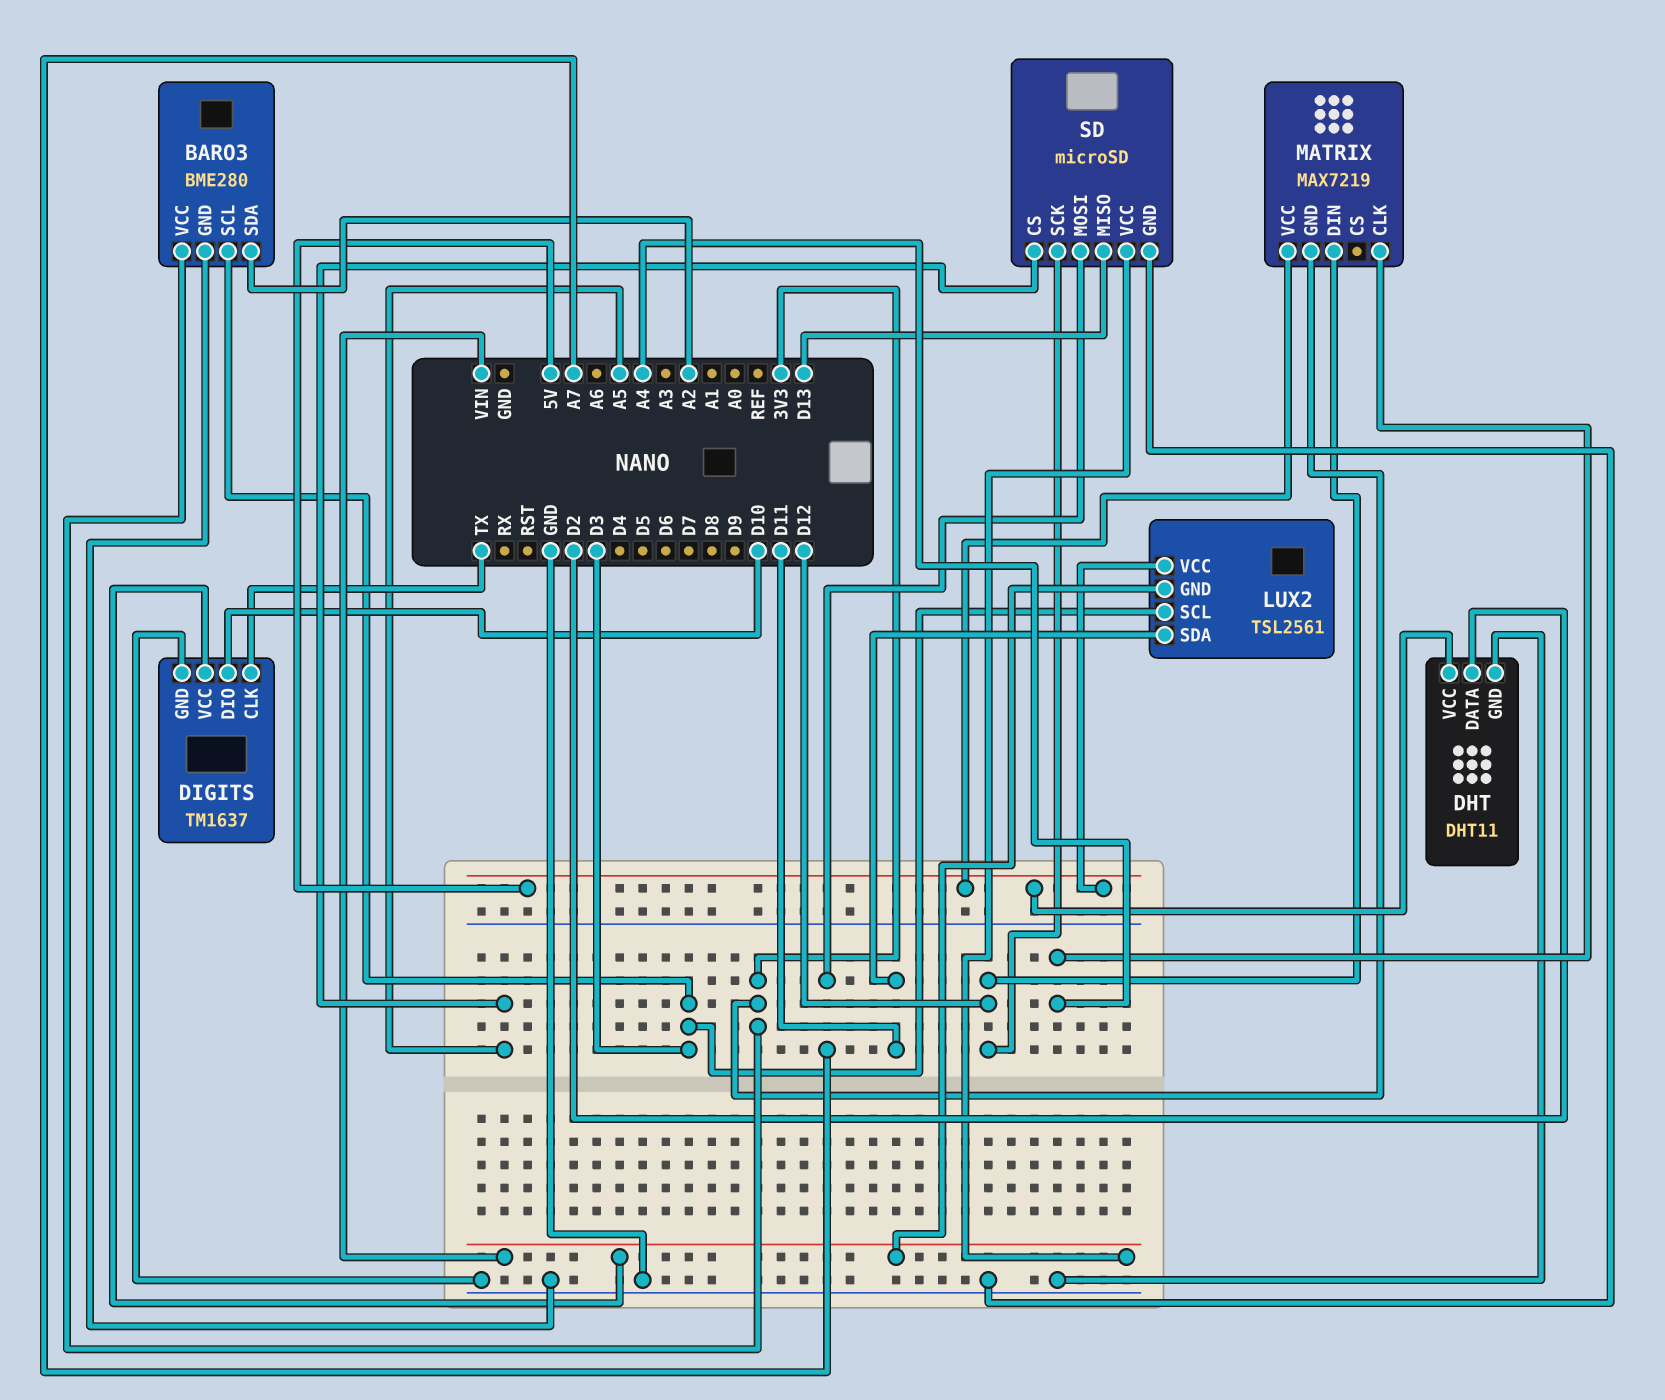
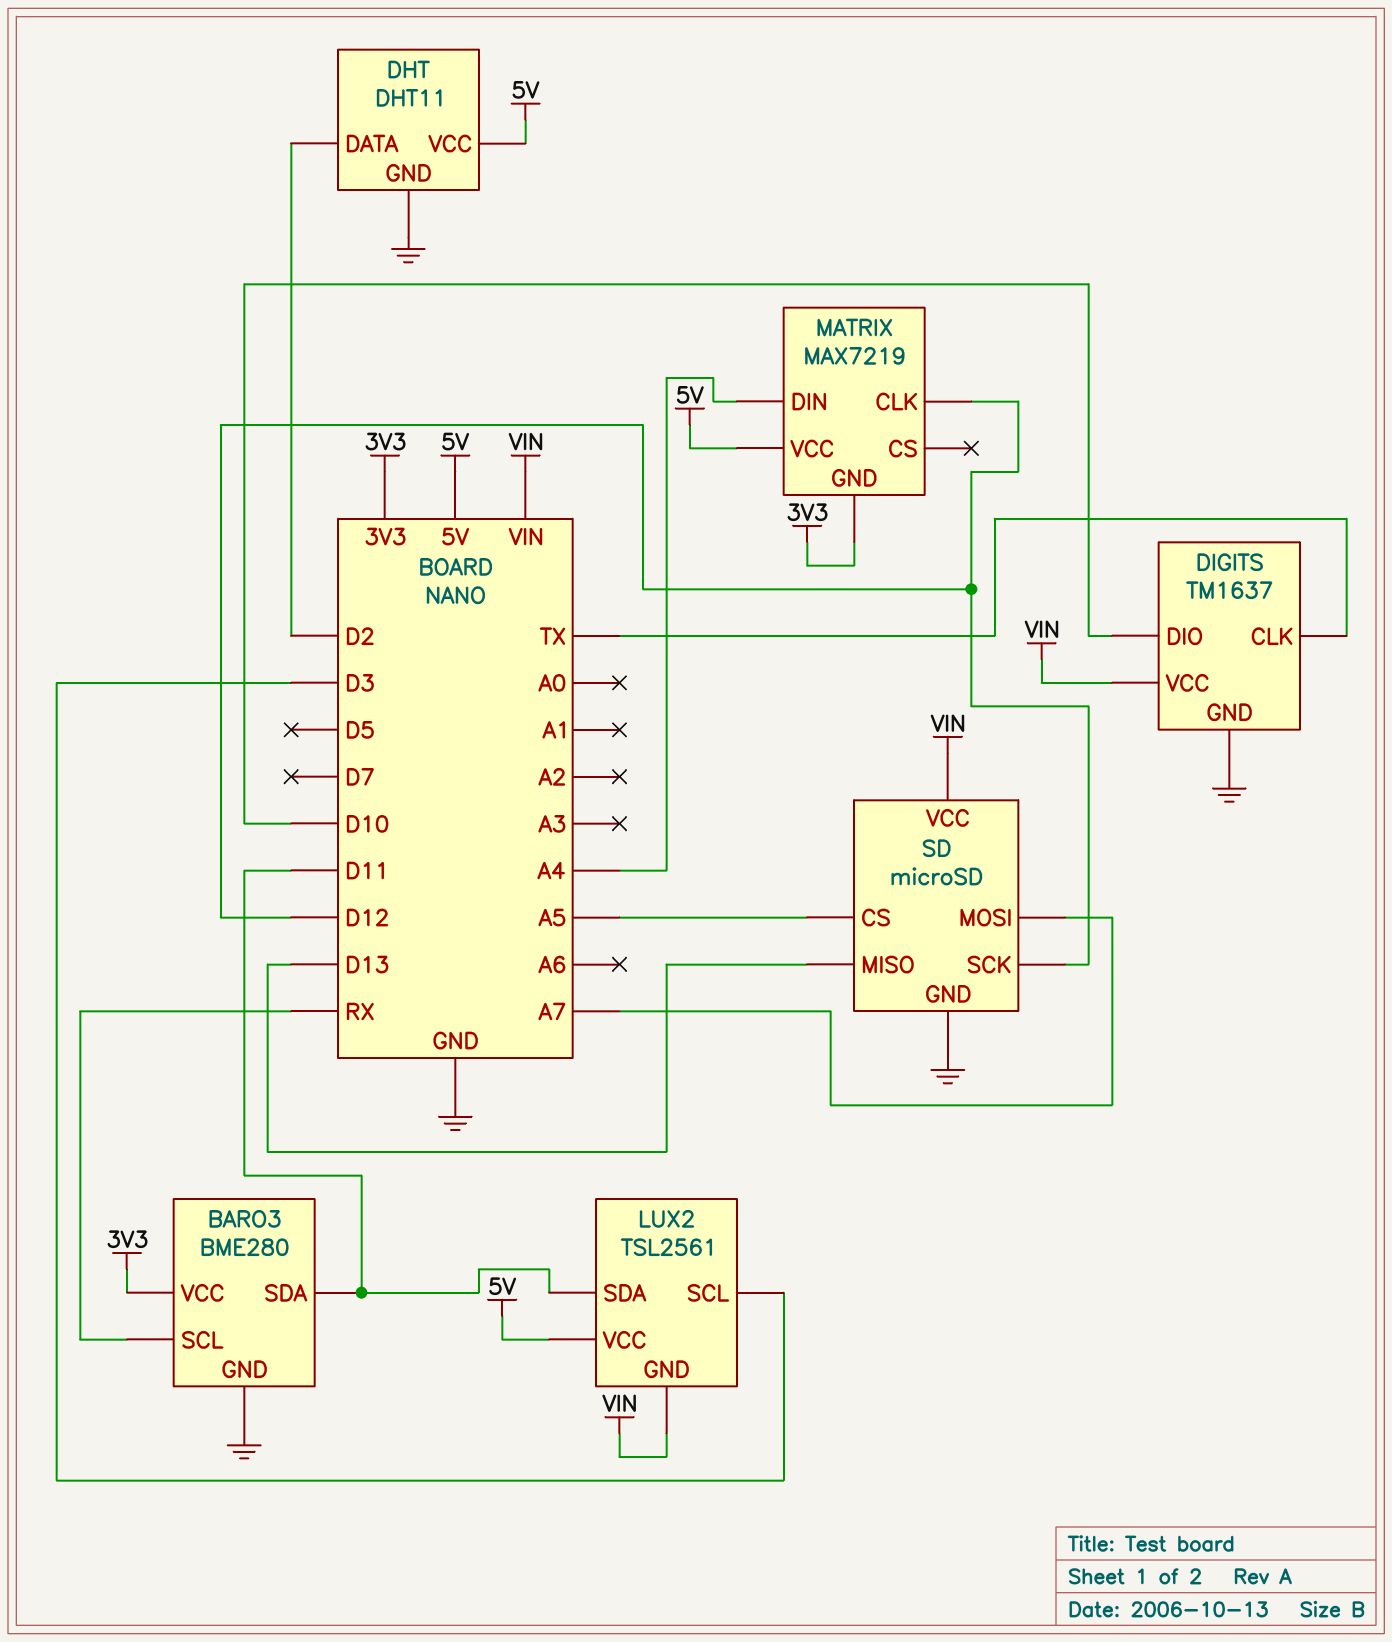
BARO3 pin SCL: D3 -> RX
BARO3 pin SDA: A2 -> D11
MATRIX pin CLK: A4 -> D12
MATRIX pin DIN: D12 -> A4

